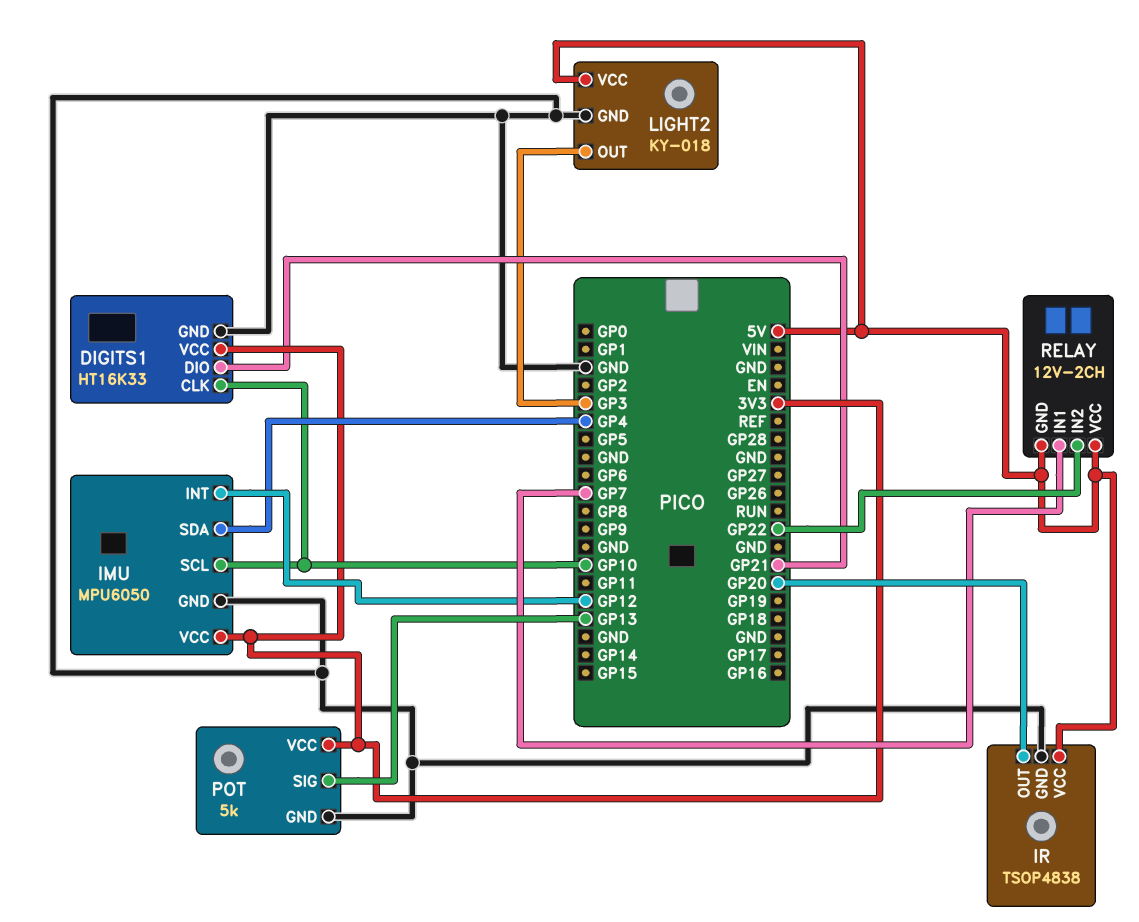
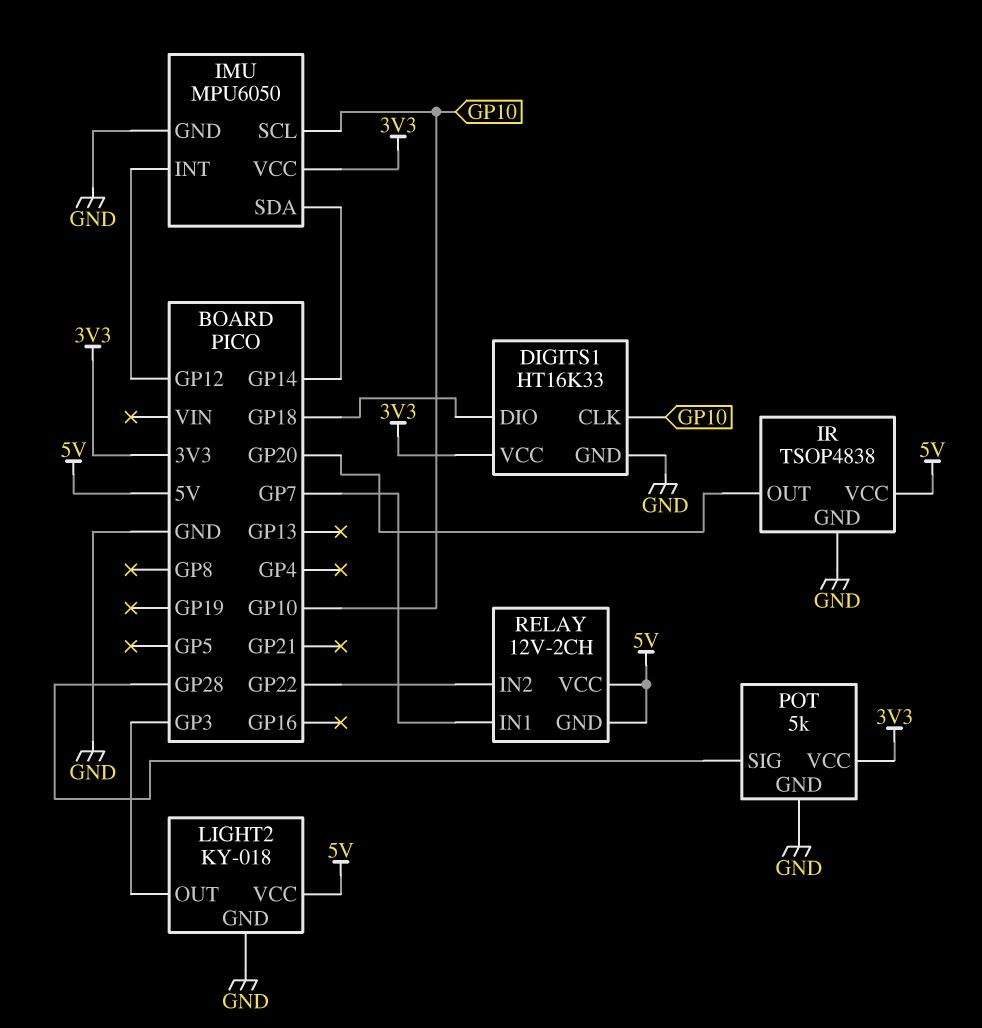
DIGITS1 pin DIO: GP21 -> GP18
IMU pin SDA: GP4 -> GP14
POT pin SIG: GP13 -> GP28

